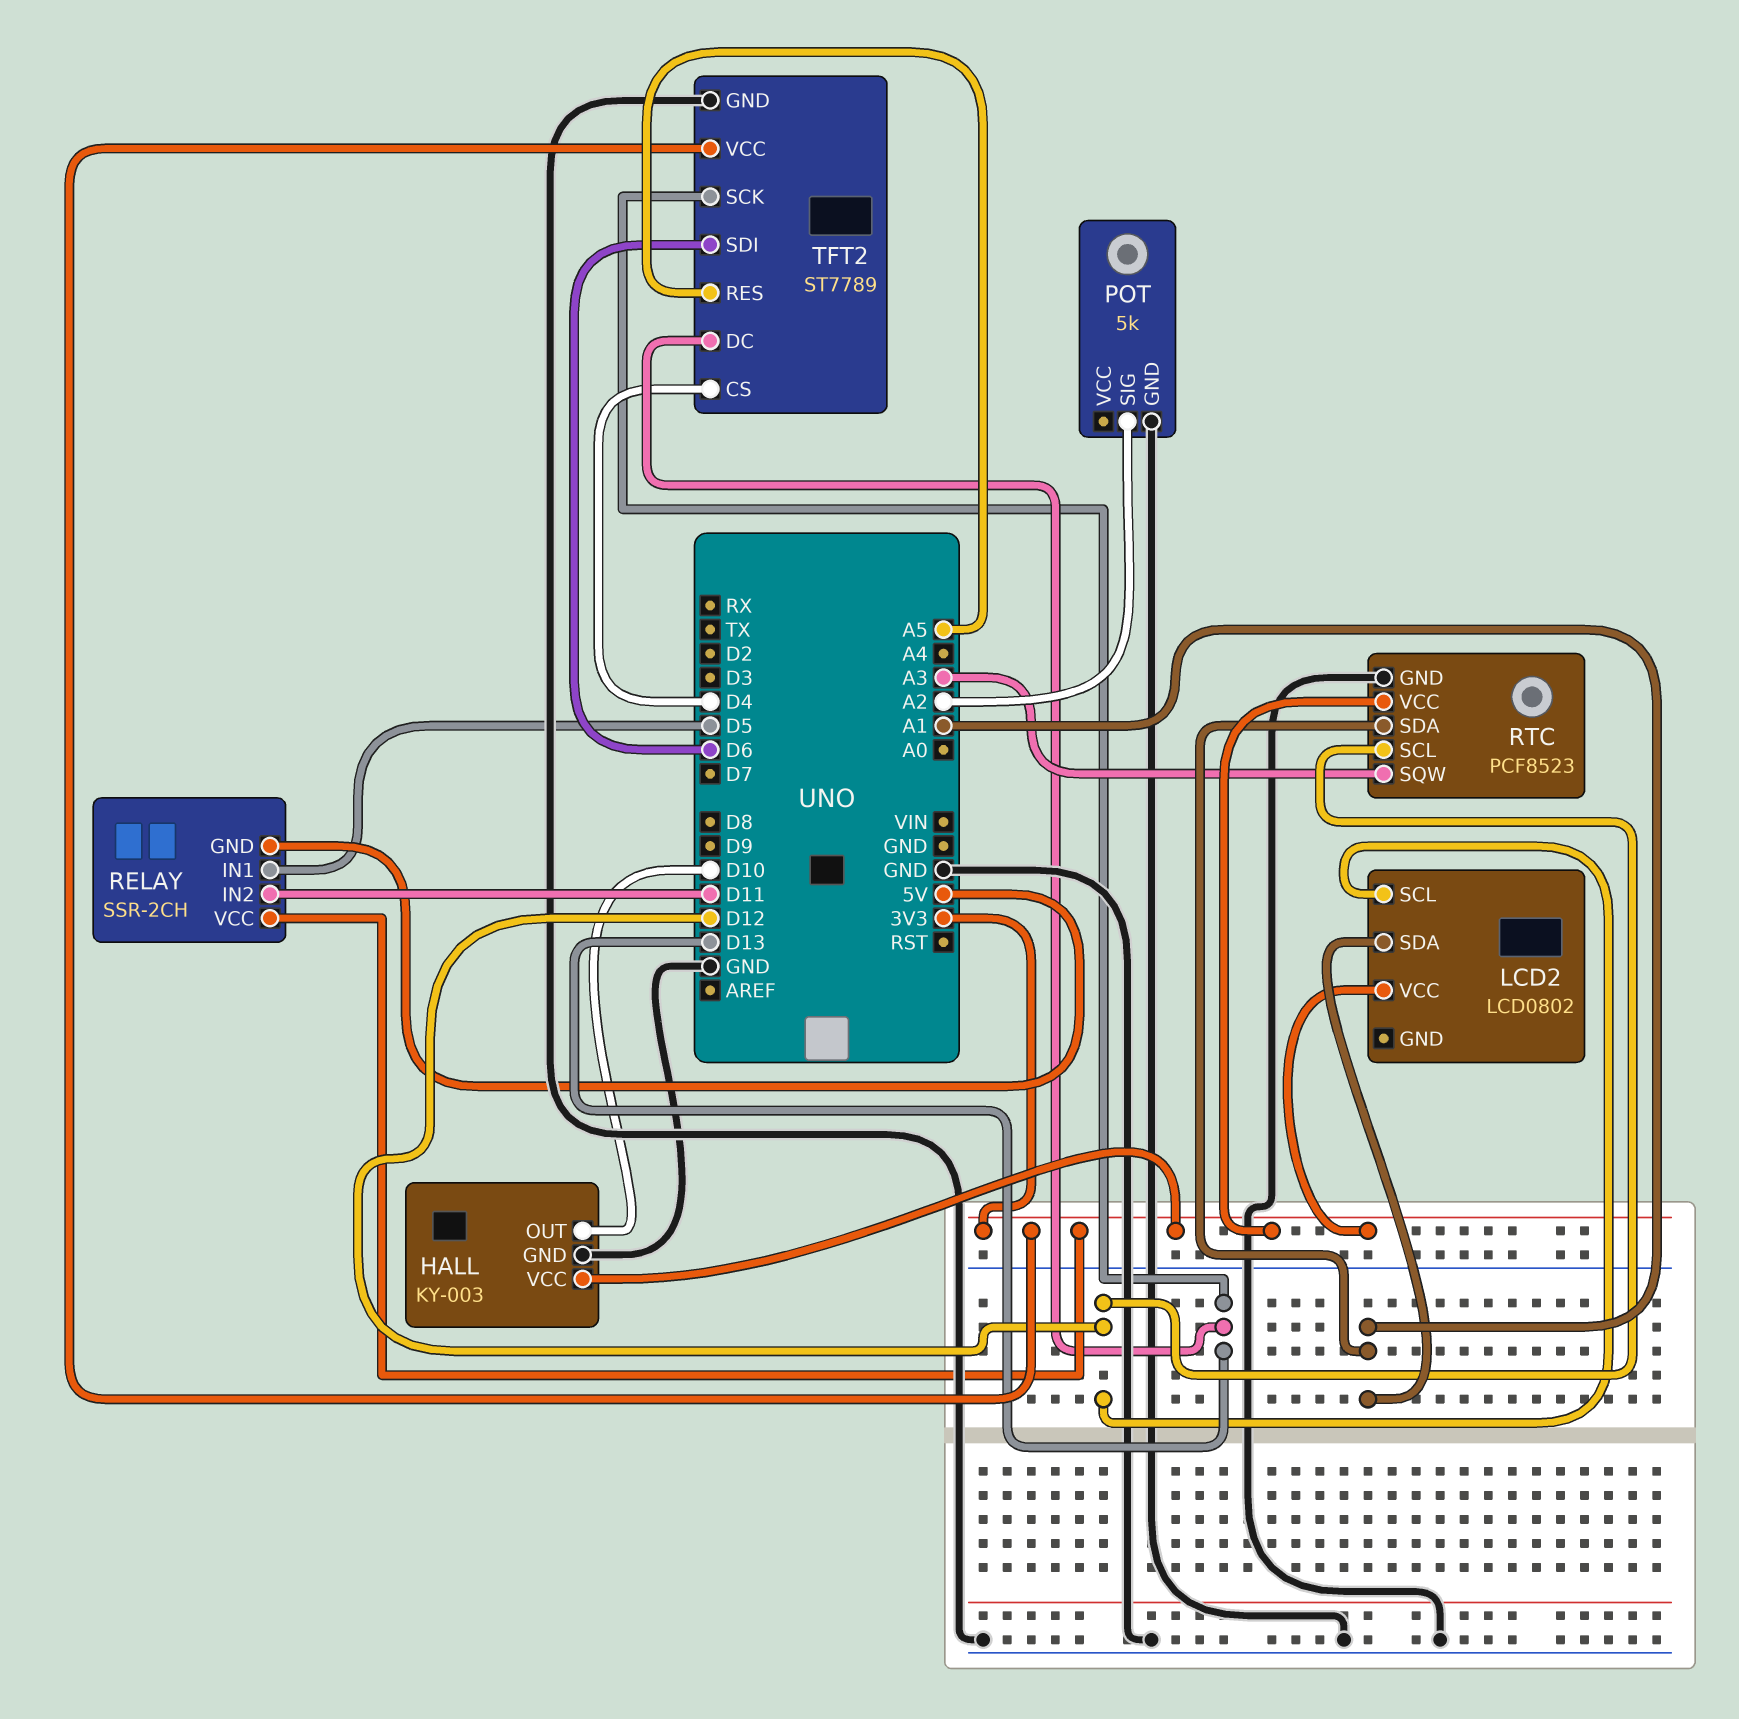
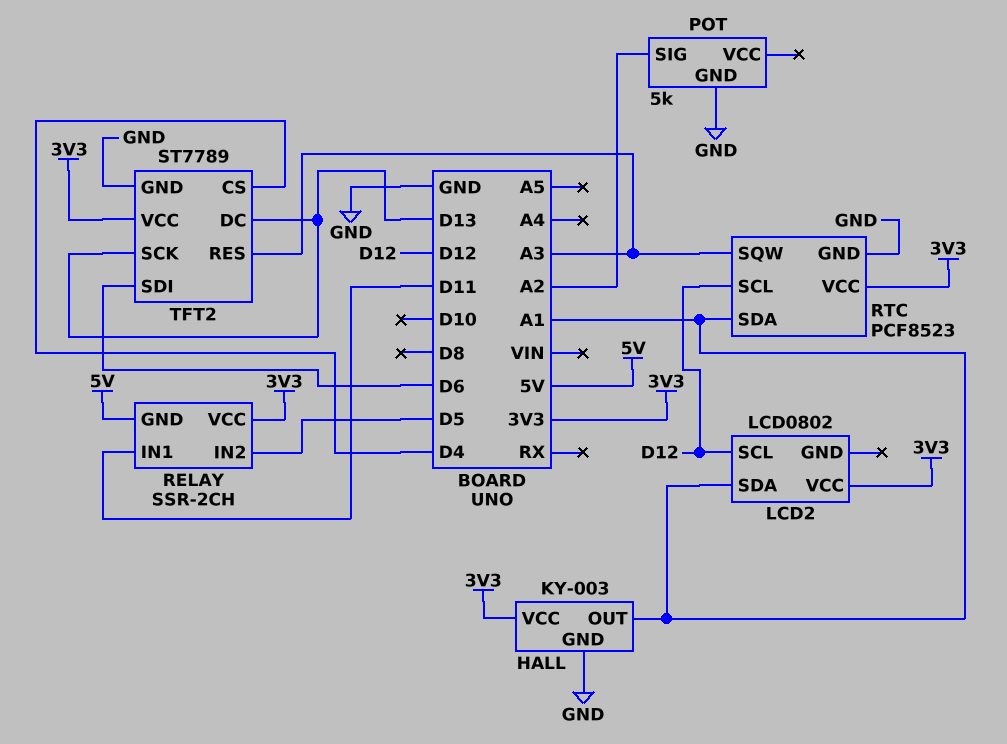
HALL pin OUT: D10 -> A1
RELAY pin IN1: D5 -> D11
RELAY pin IN2: D11 -> D5
TFT2 pin RES: A5 -> A3

